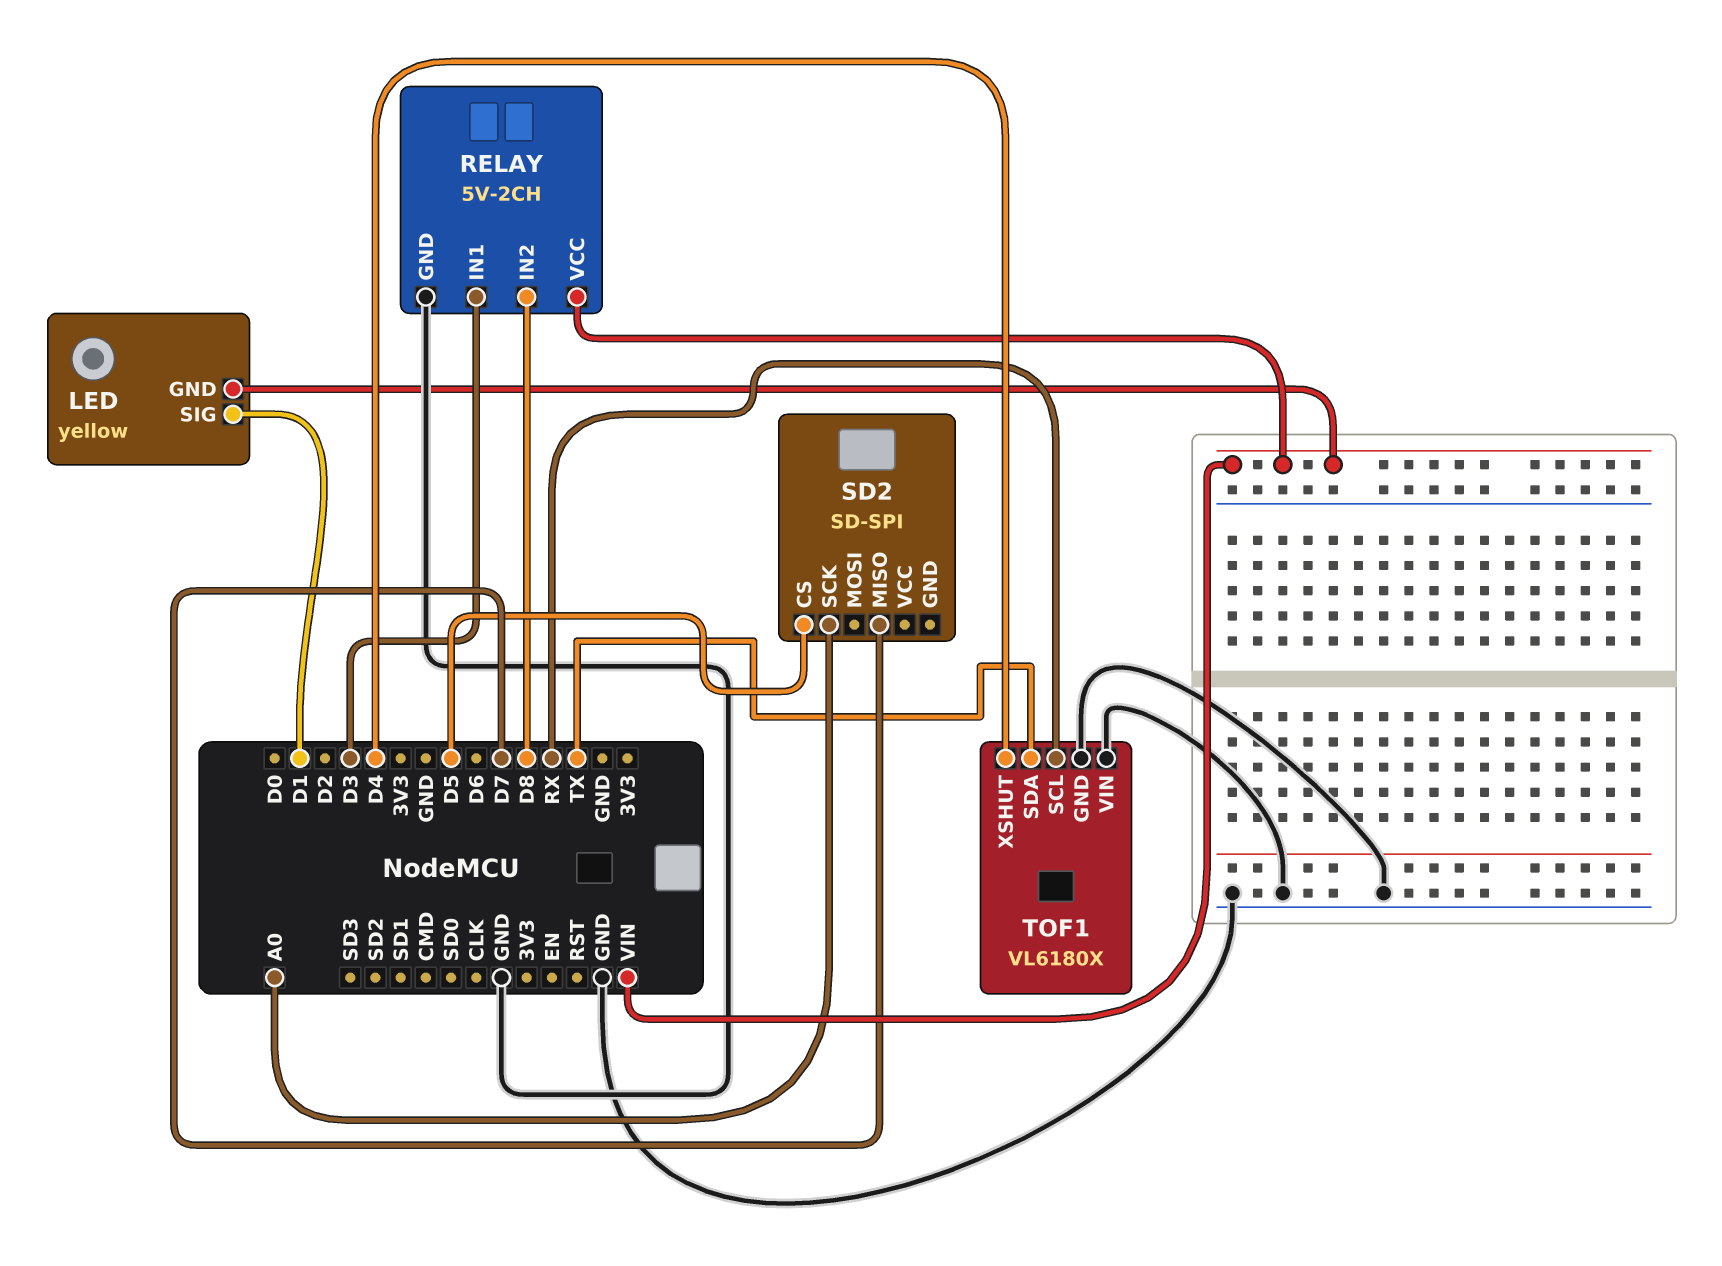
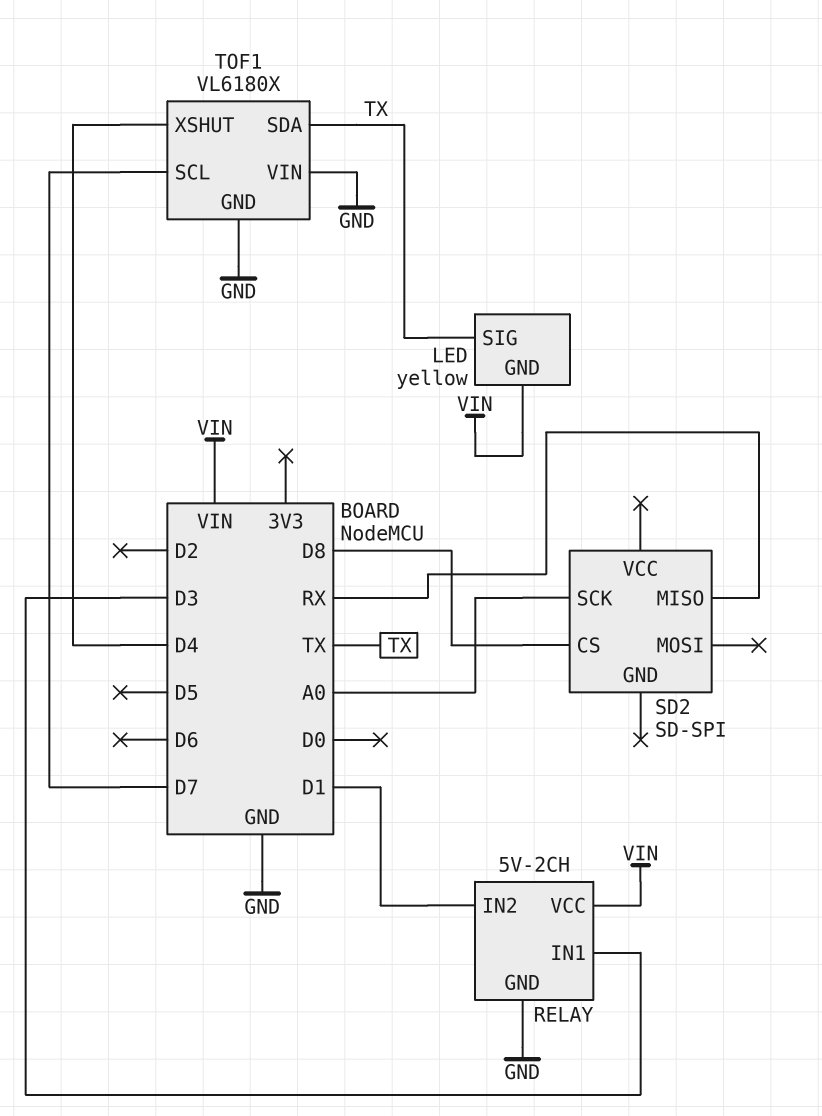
LED pin SIG: D1 -> TX
RELAY pin IN2: D8 -> D1
SD2 pin CS: D5 -> D8
SD2 pin MISO: D7 -> RX
TOF1 pin SCL: RX -> D7

